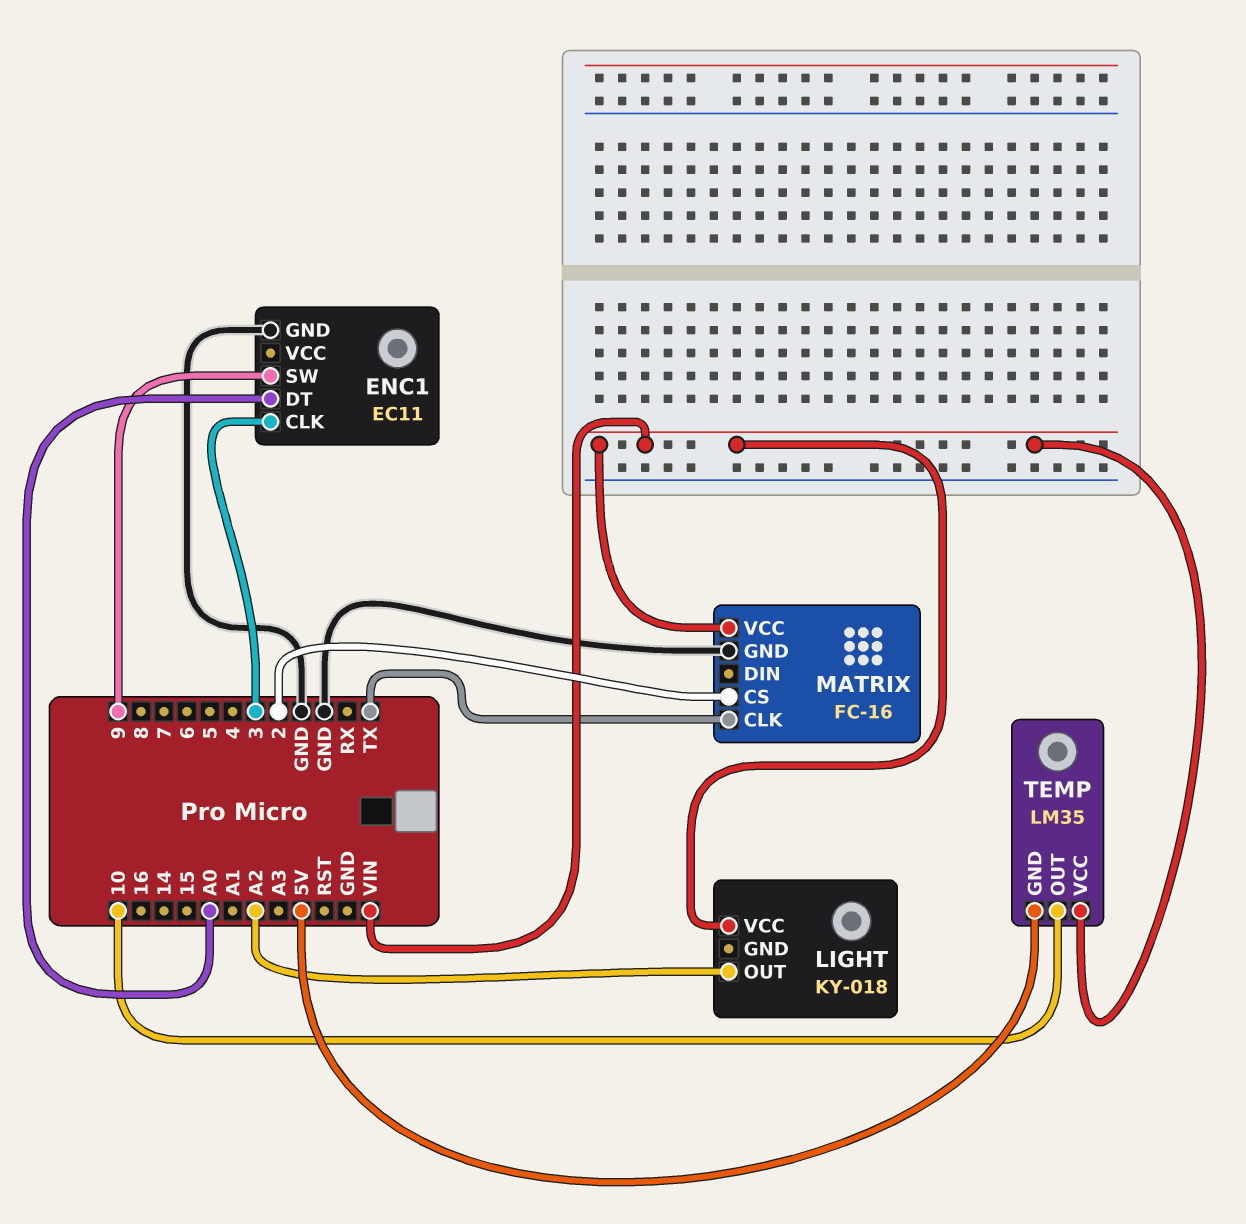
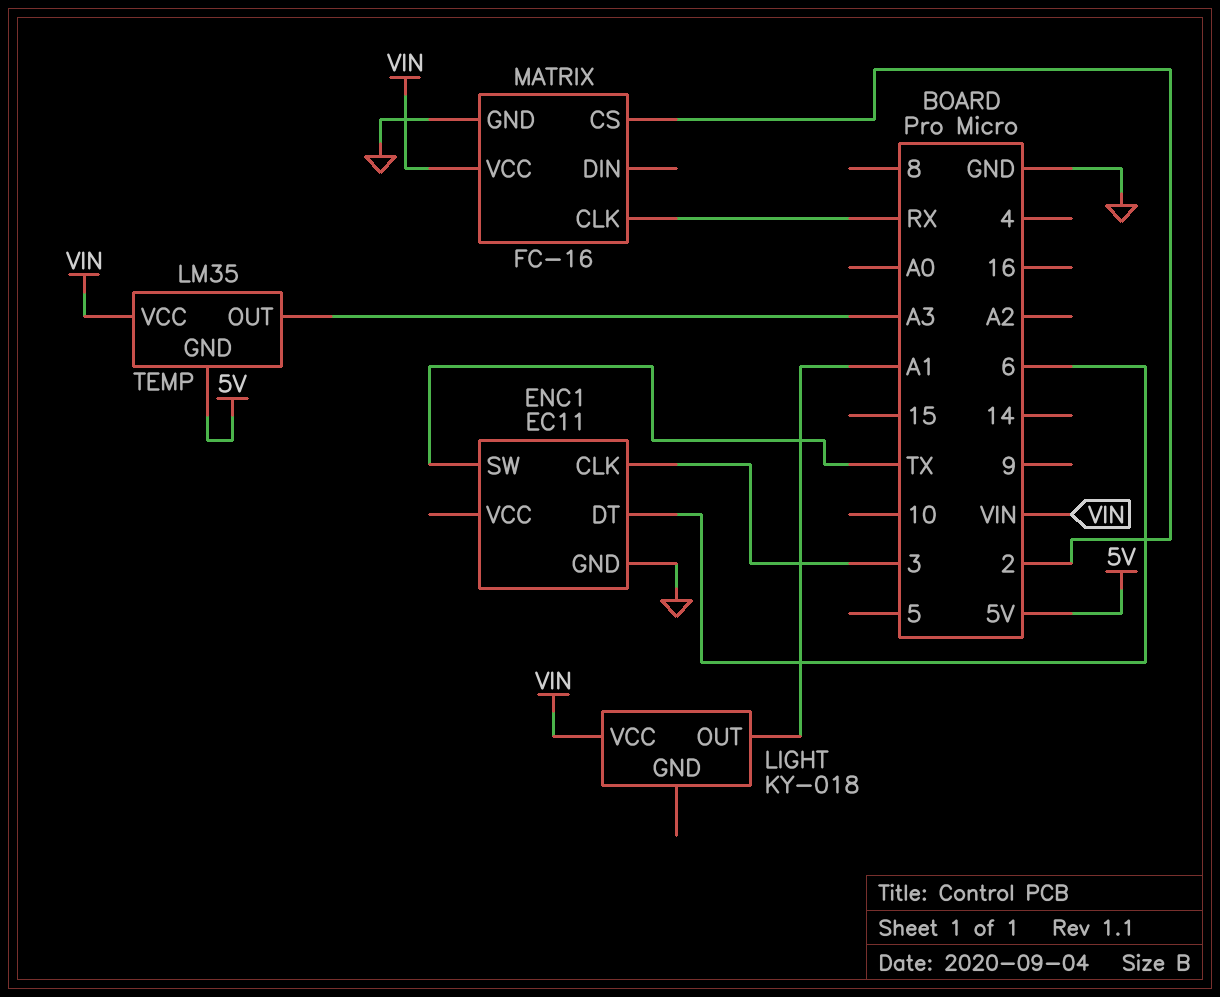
ENC1 pin DT: A0 -> 6
ENC1 pin SW: 9 -> TX
LIGHT pin OUT: A2 -> A1
MATRIX pin CLK: TX -> RX
TEMP pin OUT: 10 -> A3

